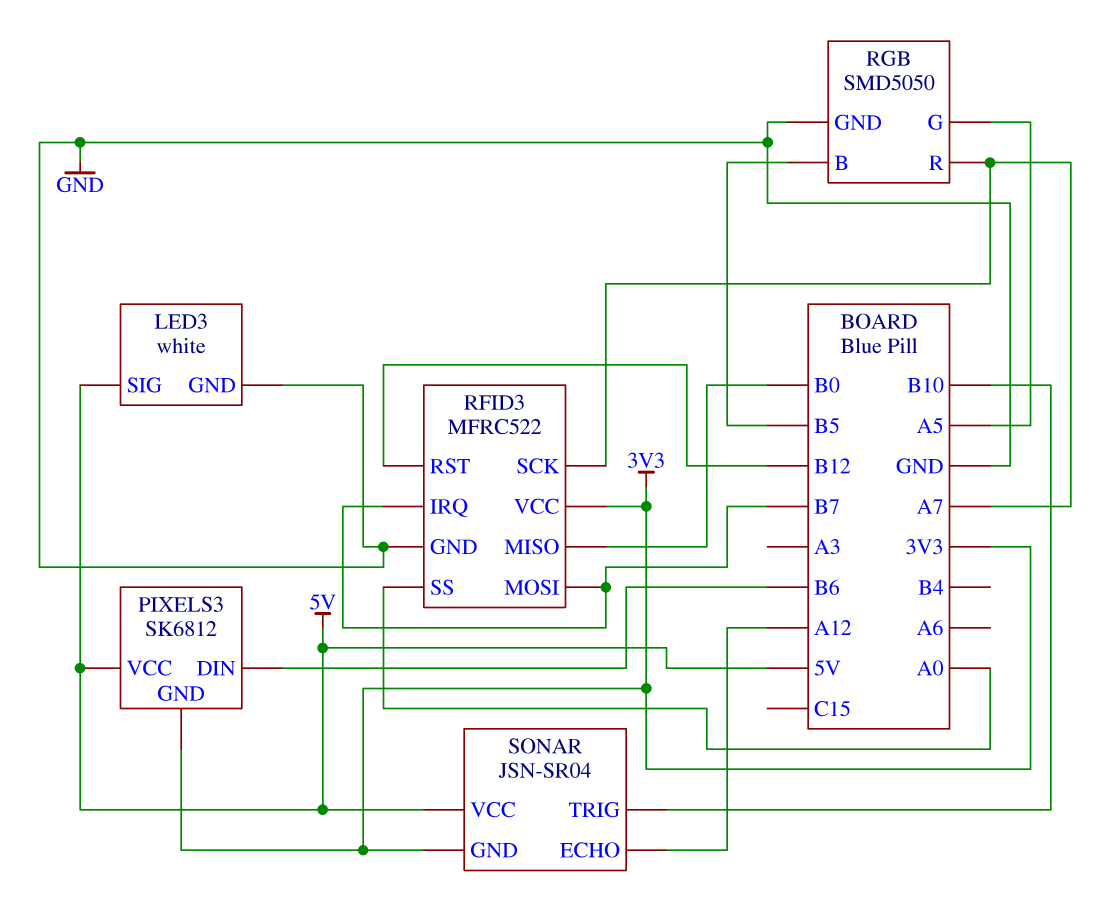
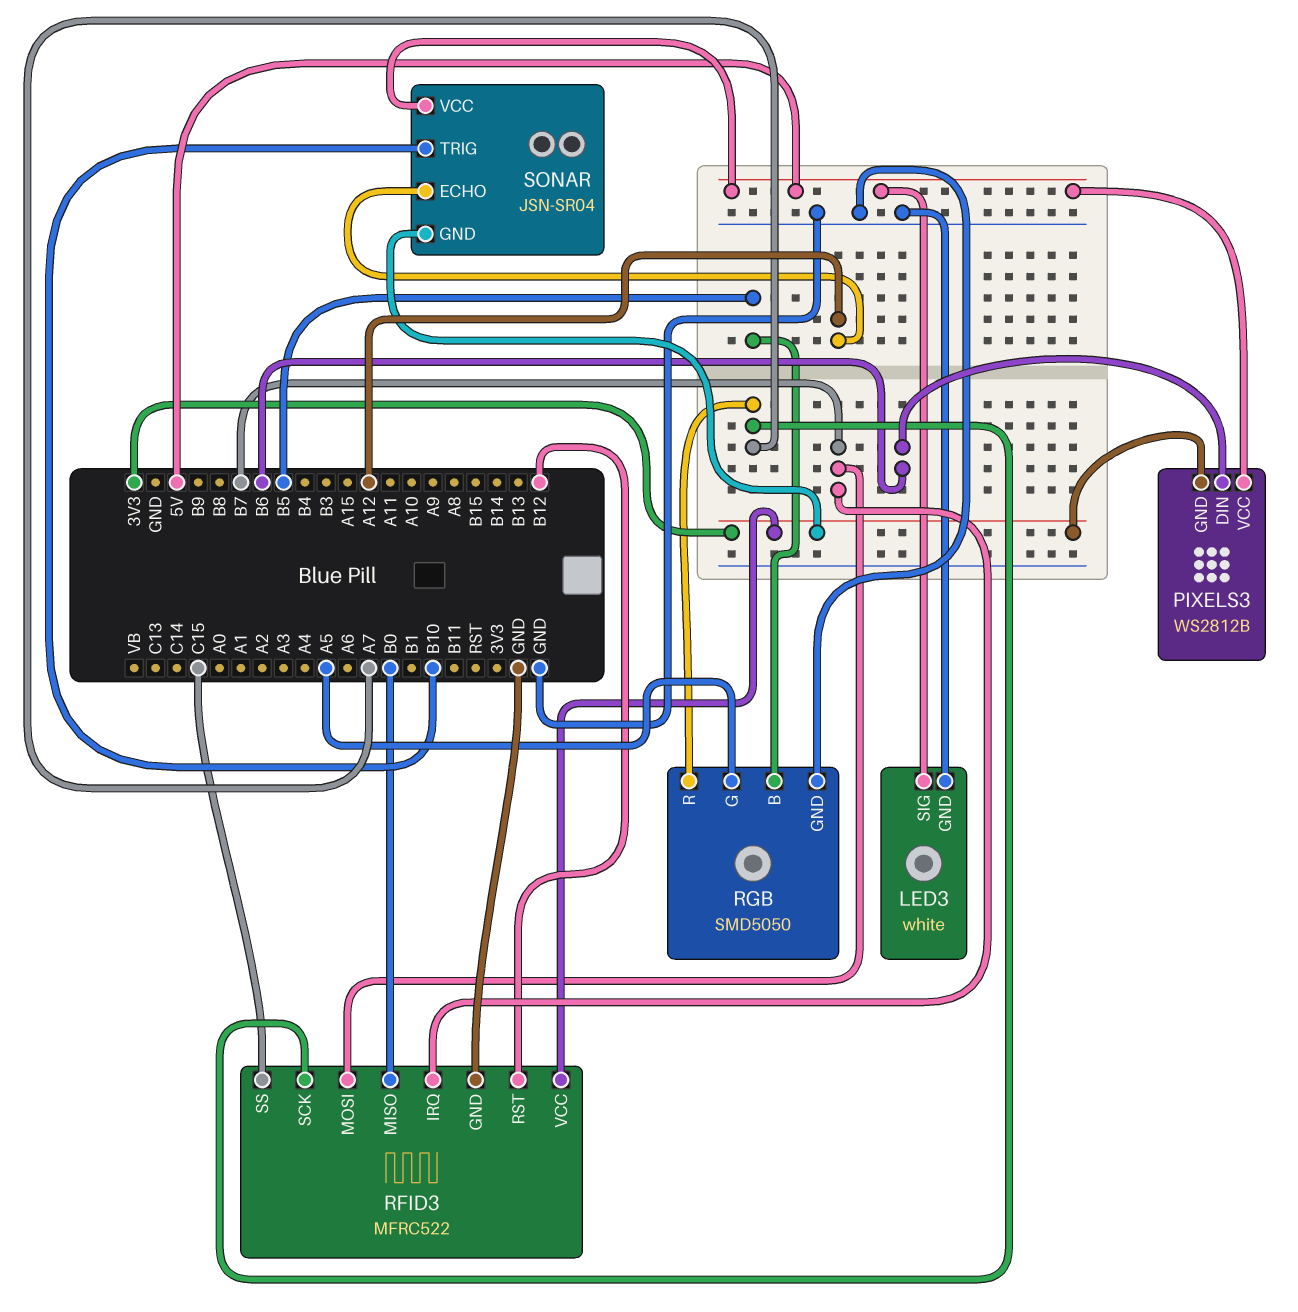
PIXELS3: SK6812 -> WS2812B
RFID3 pin SS: A0 -> C15

